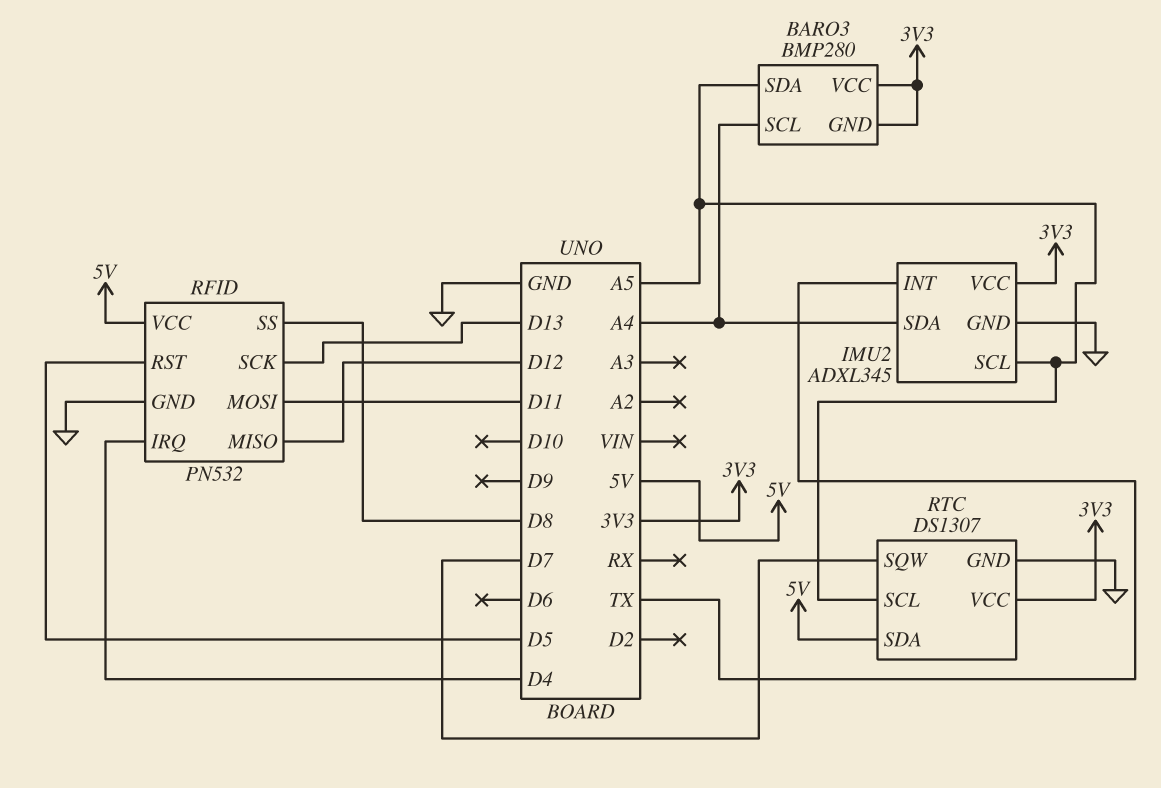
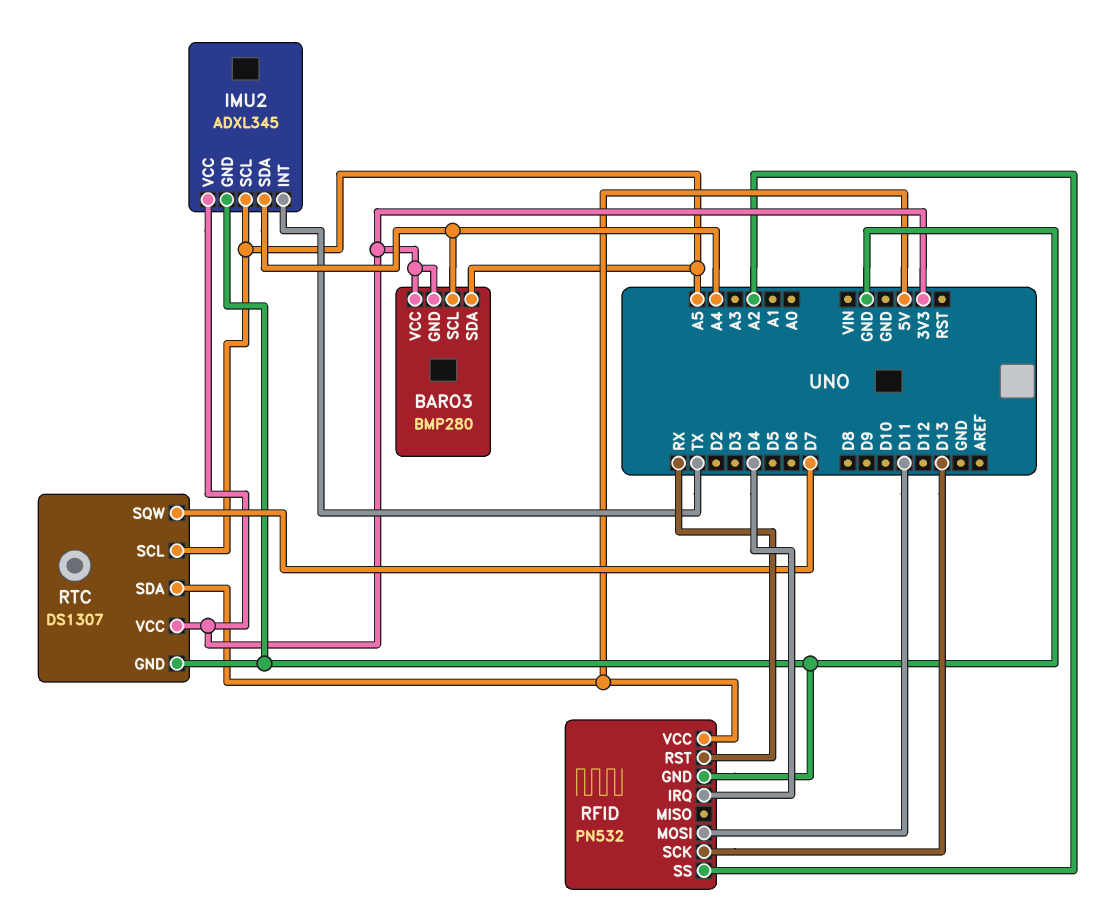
RFID pin MISO: D12 -> none
RFID pin RST: D5 -> RX
RFID pin SS: D8 -> A2

